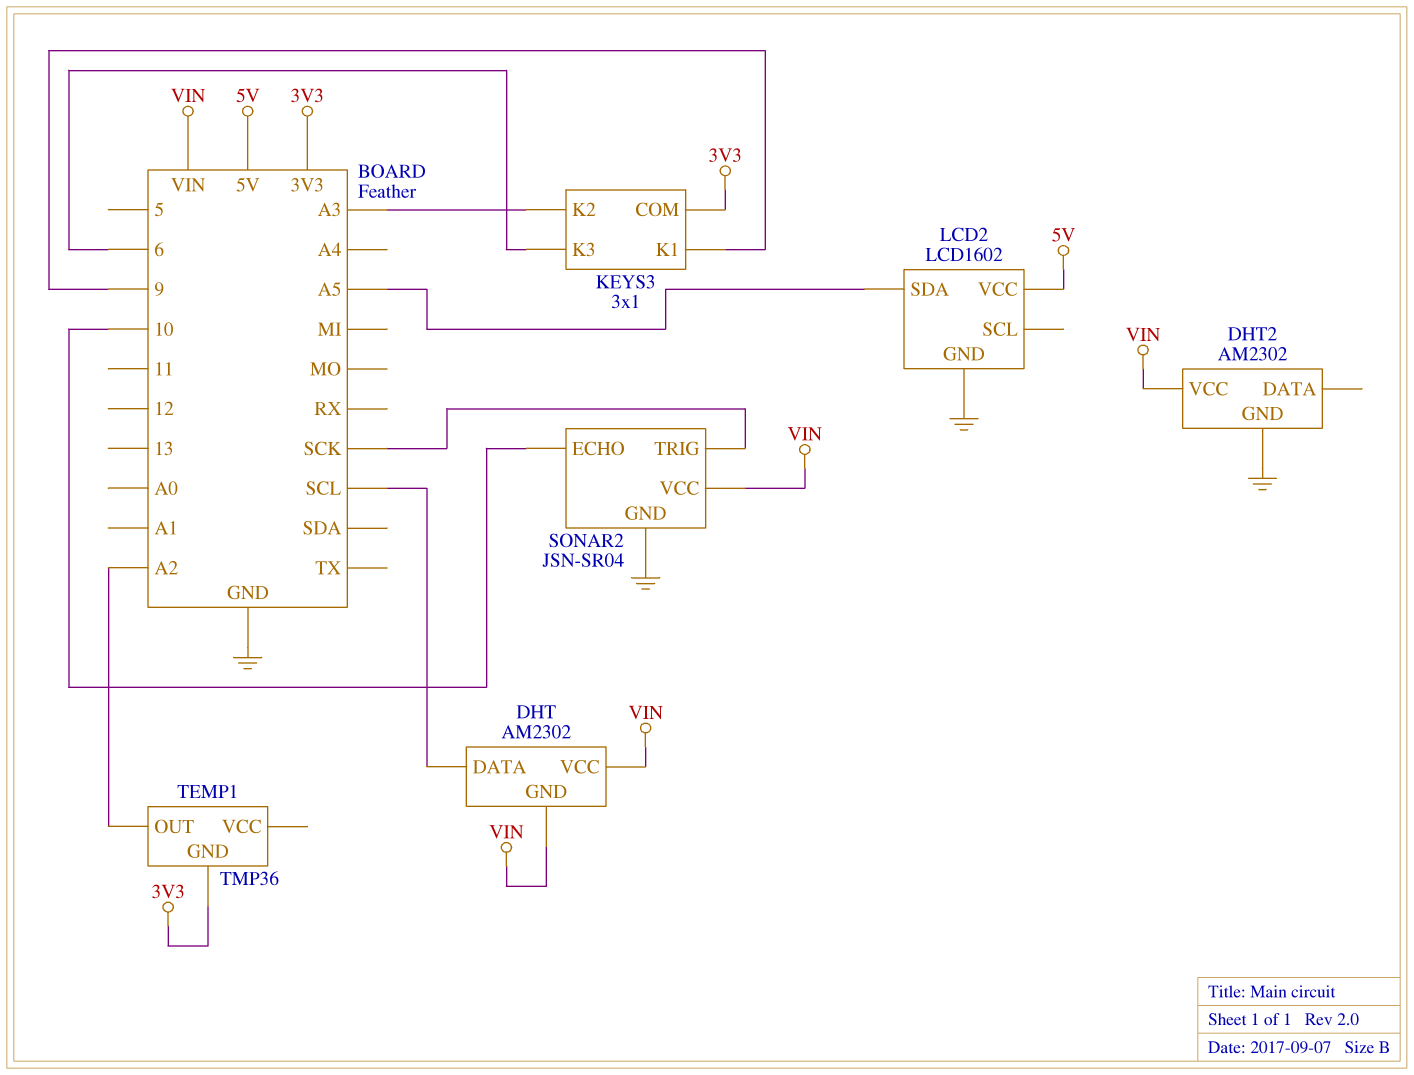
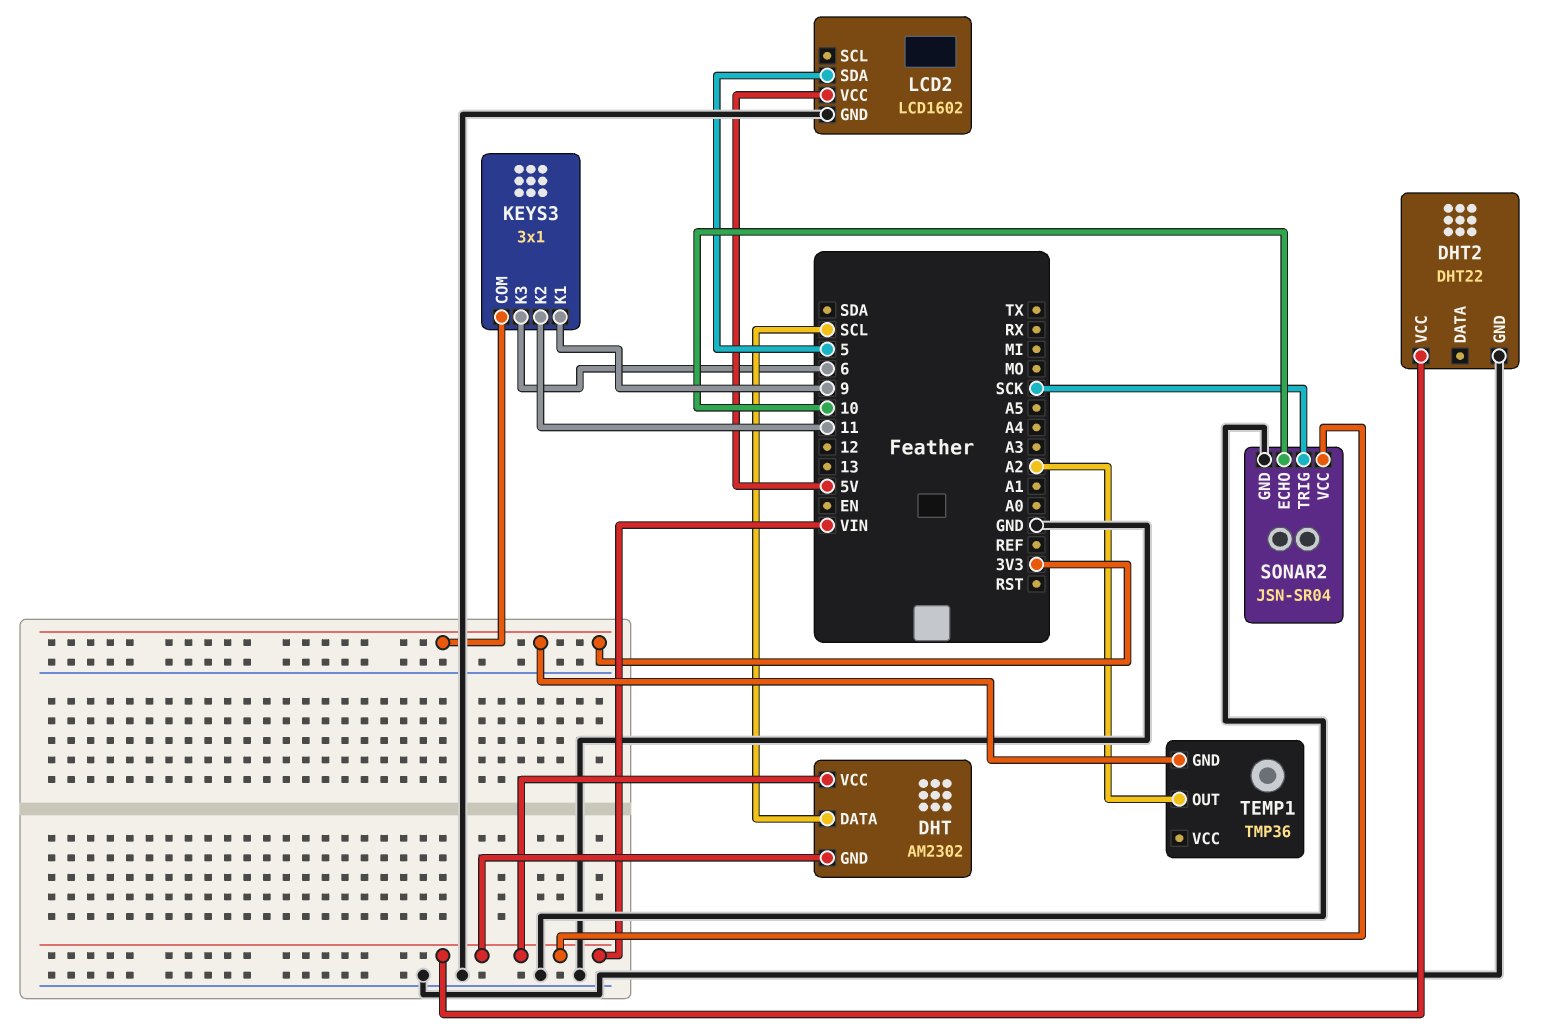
DHT2: AM2302 -> DHT22
KEYS3 pin K2: A3 -> 11
LCD2 pin SDA: A5 -> 5

